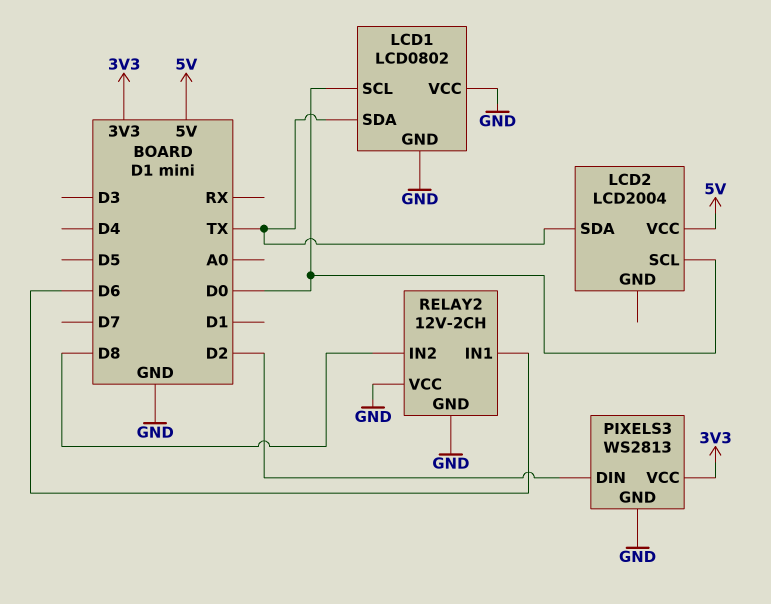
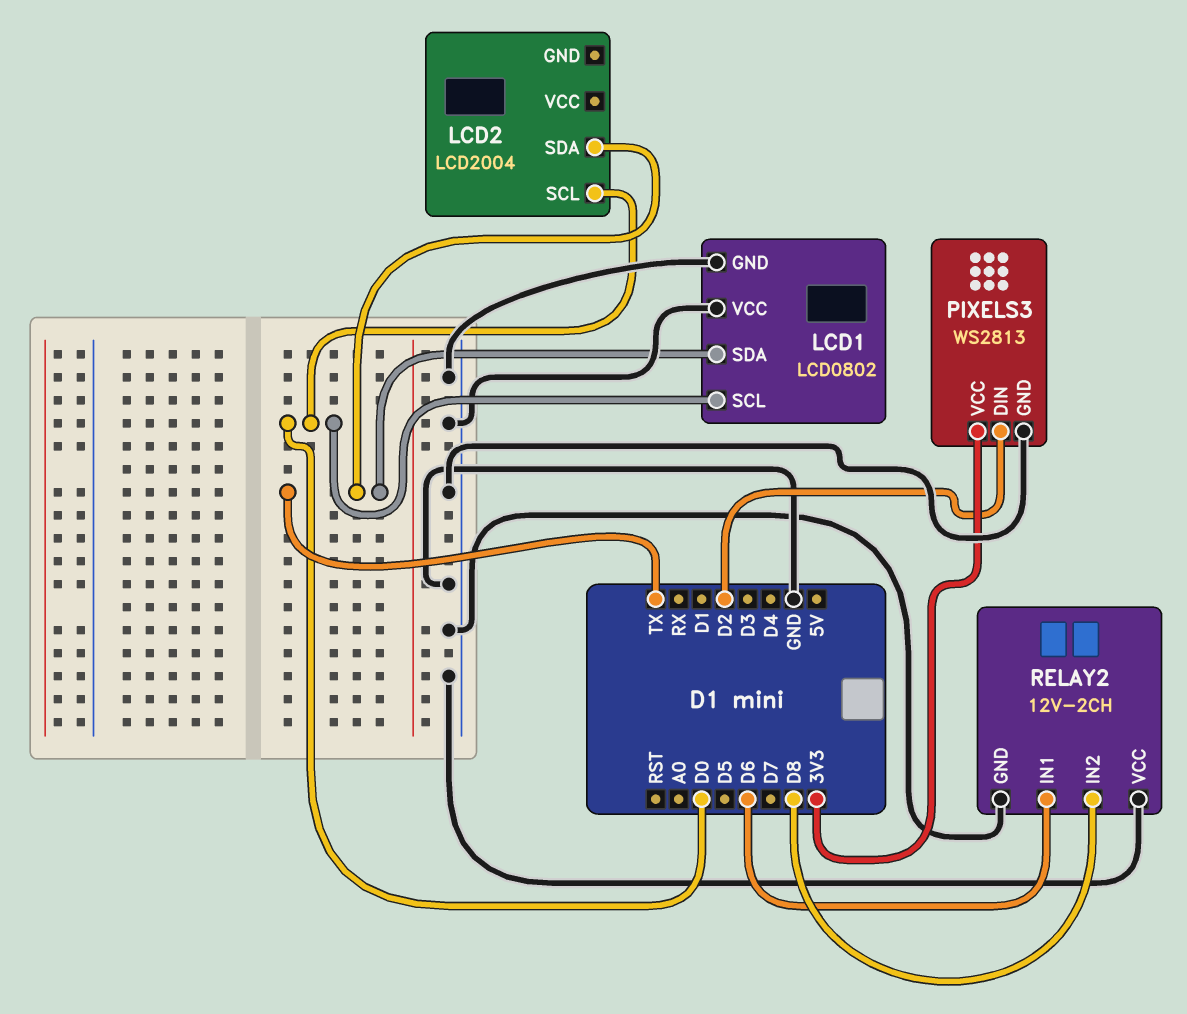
LCD2 pin VCC: 5V -> none

